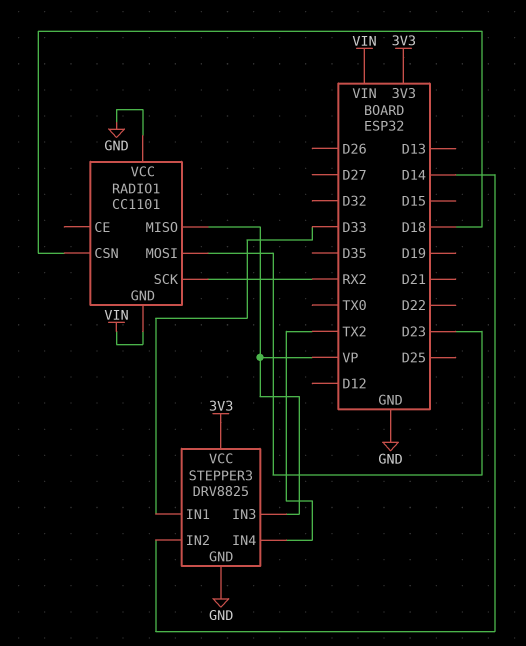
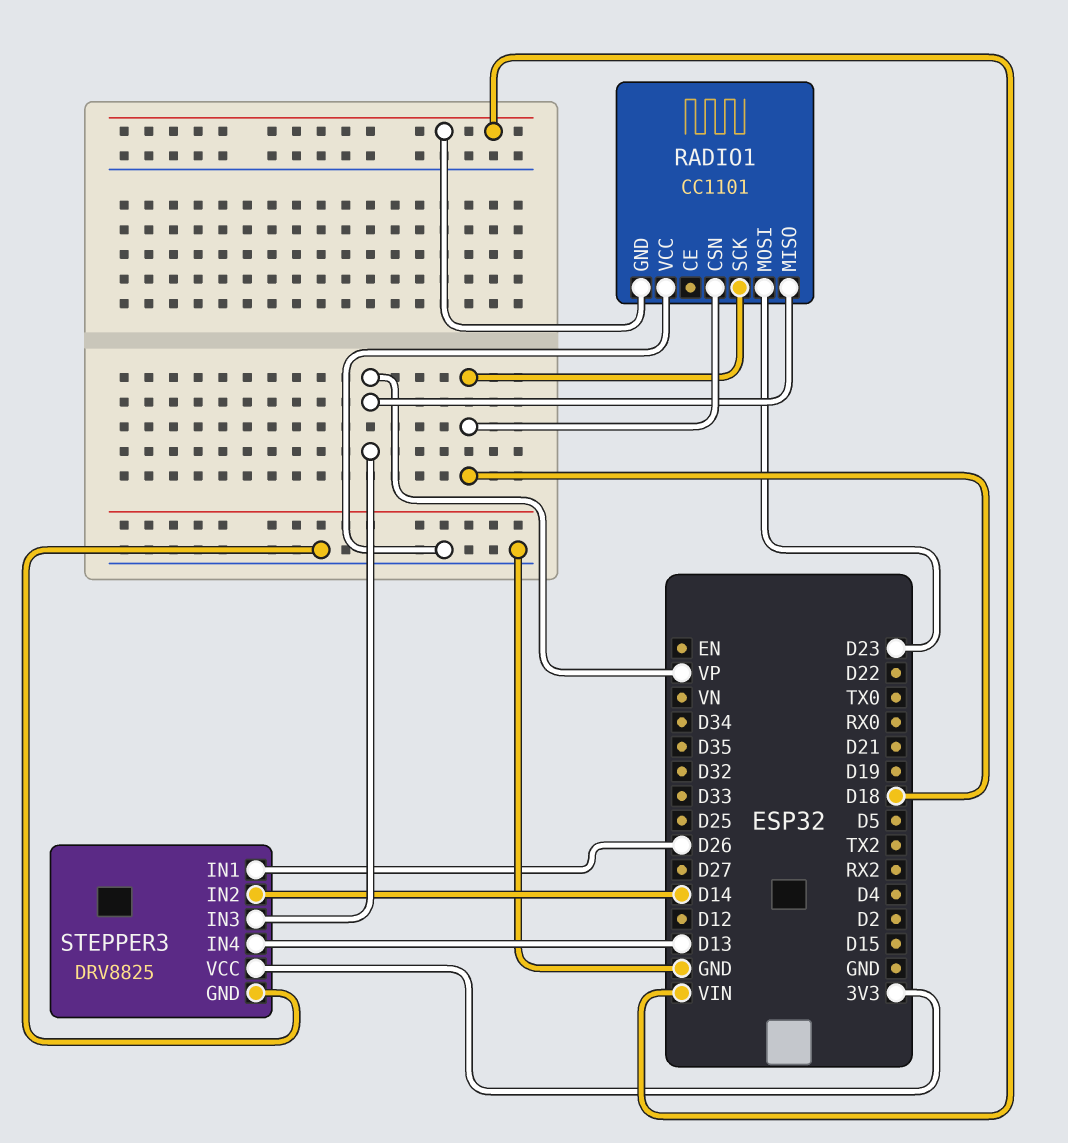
RADIO1 pin SCK: RX2 -> D18
STEPPER3 pin IN1: D33 -> D26
STEPPER3 pin IN4: TX2 -> D13

